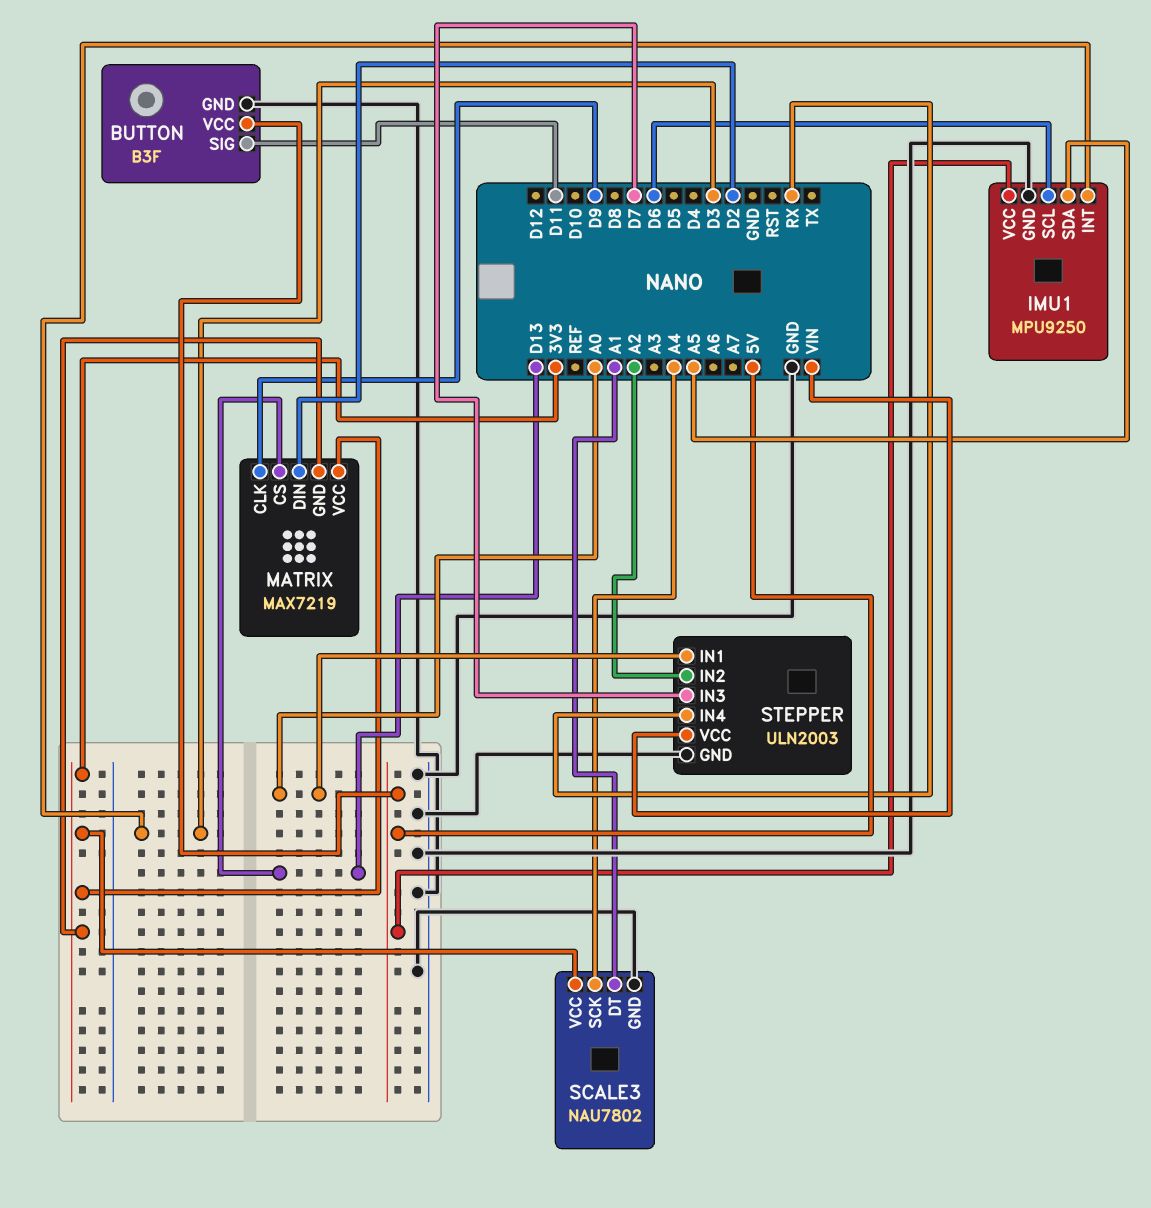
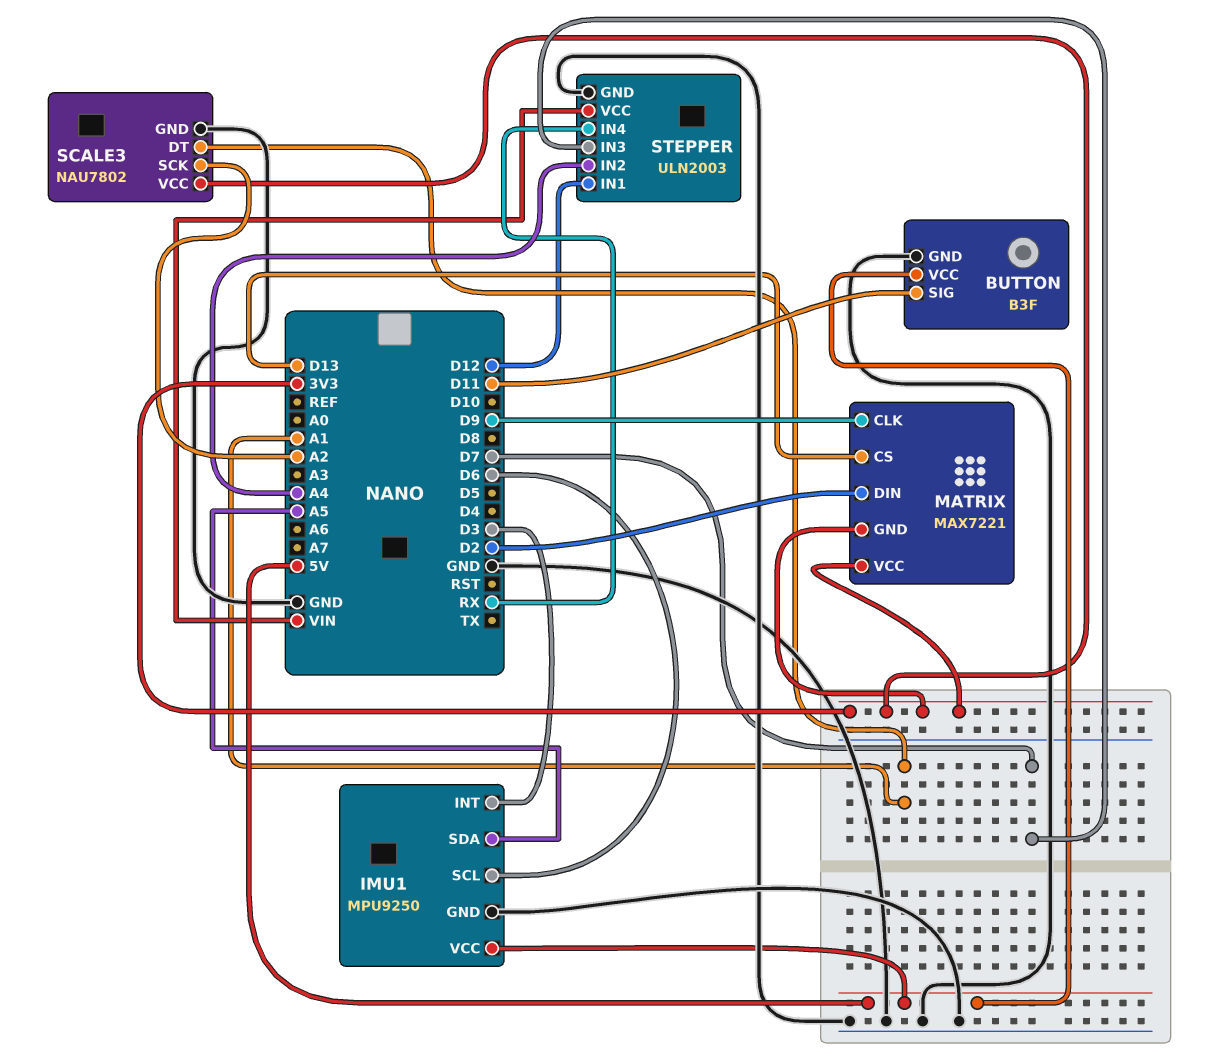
MATRIX: MAX7219 -> MAX7221
SCALE3 pin SCK: A4 -> A2
STEPPER pin IN1: A0 -> D12
STEPPER pin IN2: A2 -> A4

